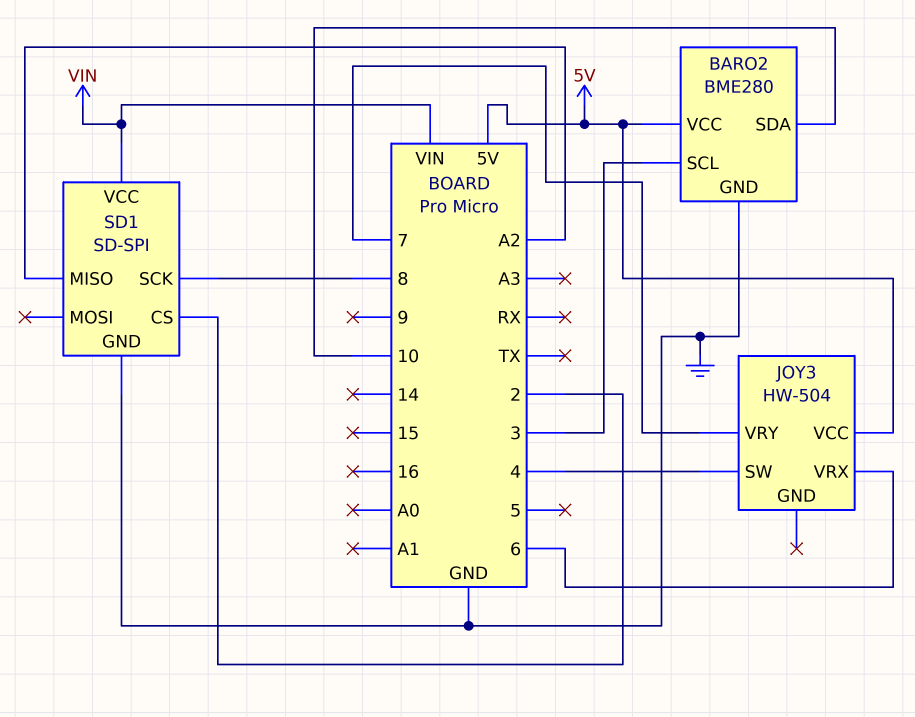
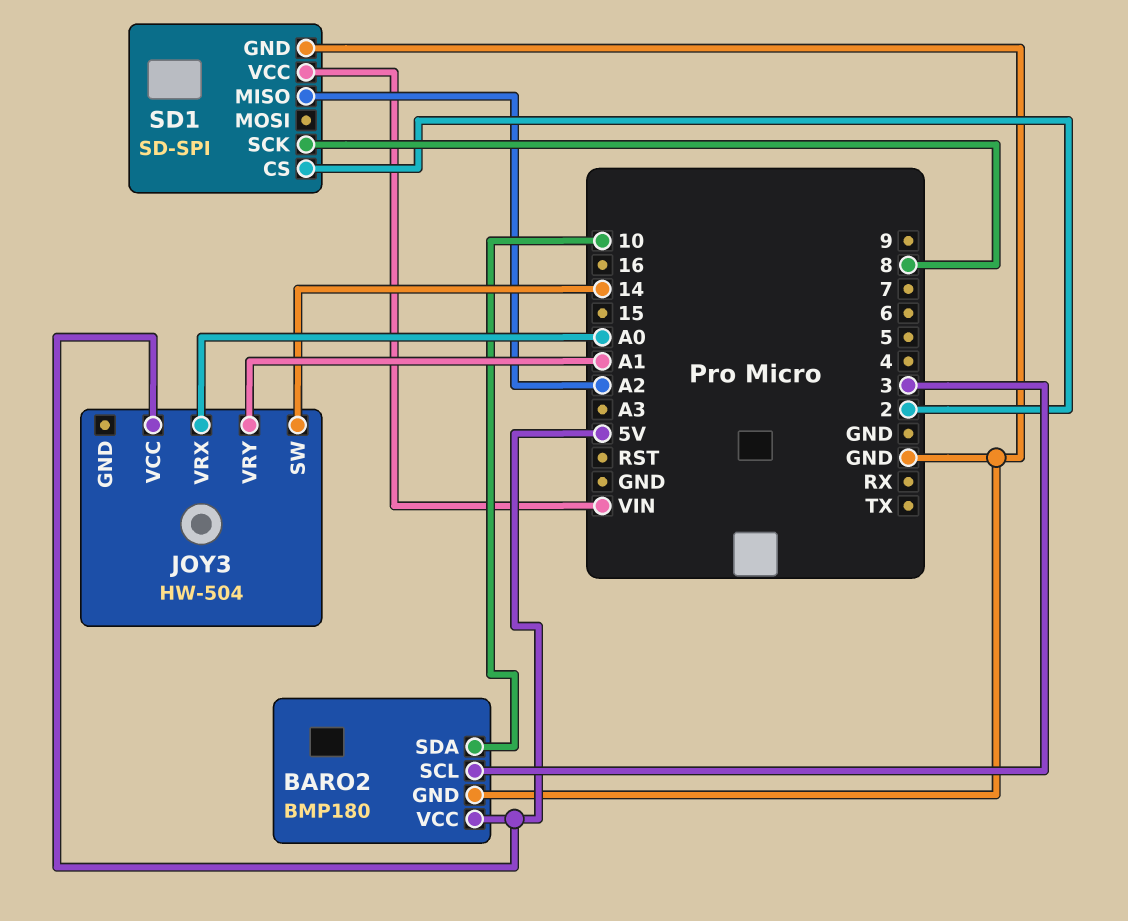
BARO2: BME280 -> BMP180
JOY3 pin SW: 4 -> 14
JOY3 pin VRX: 6 -> A0
JOY3 pin VRY: 7 -> A1

